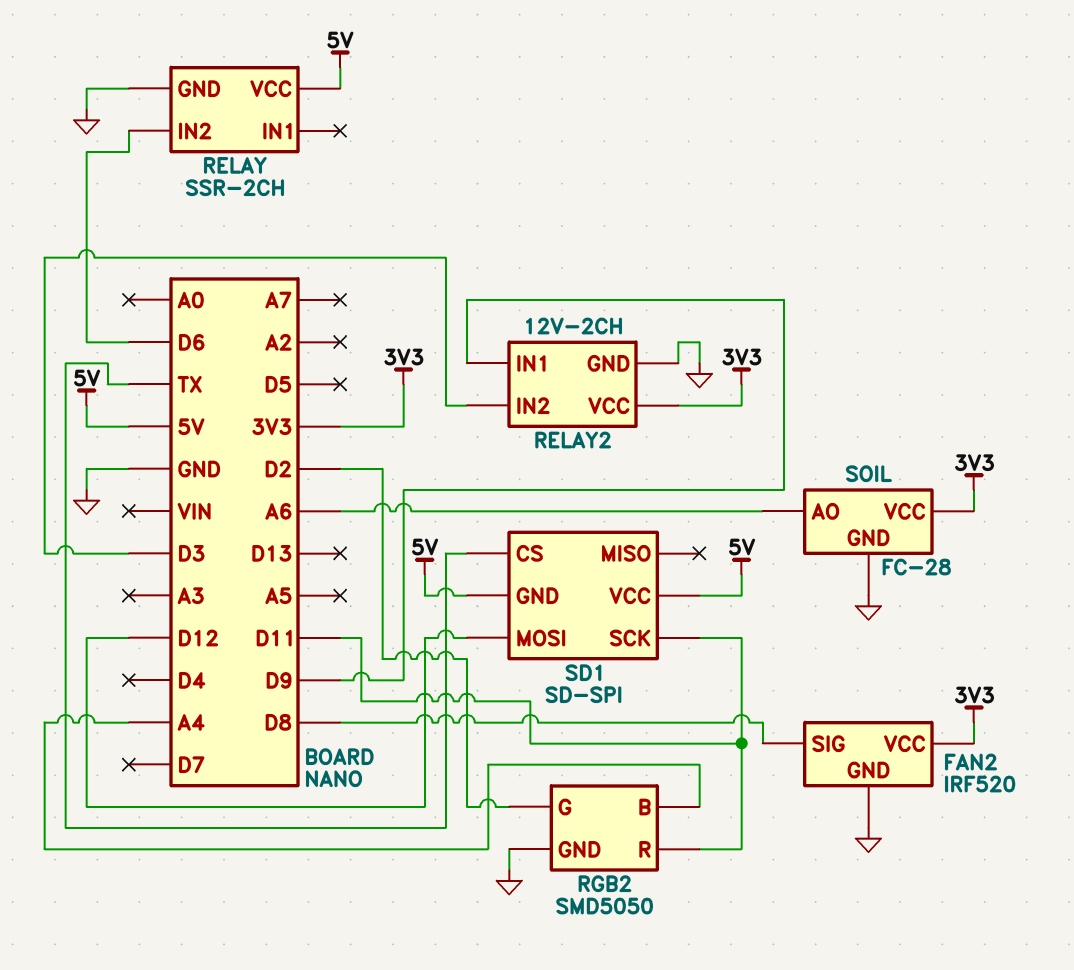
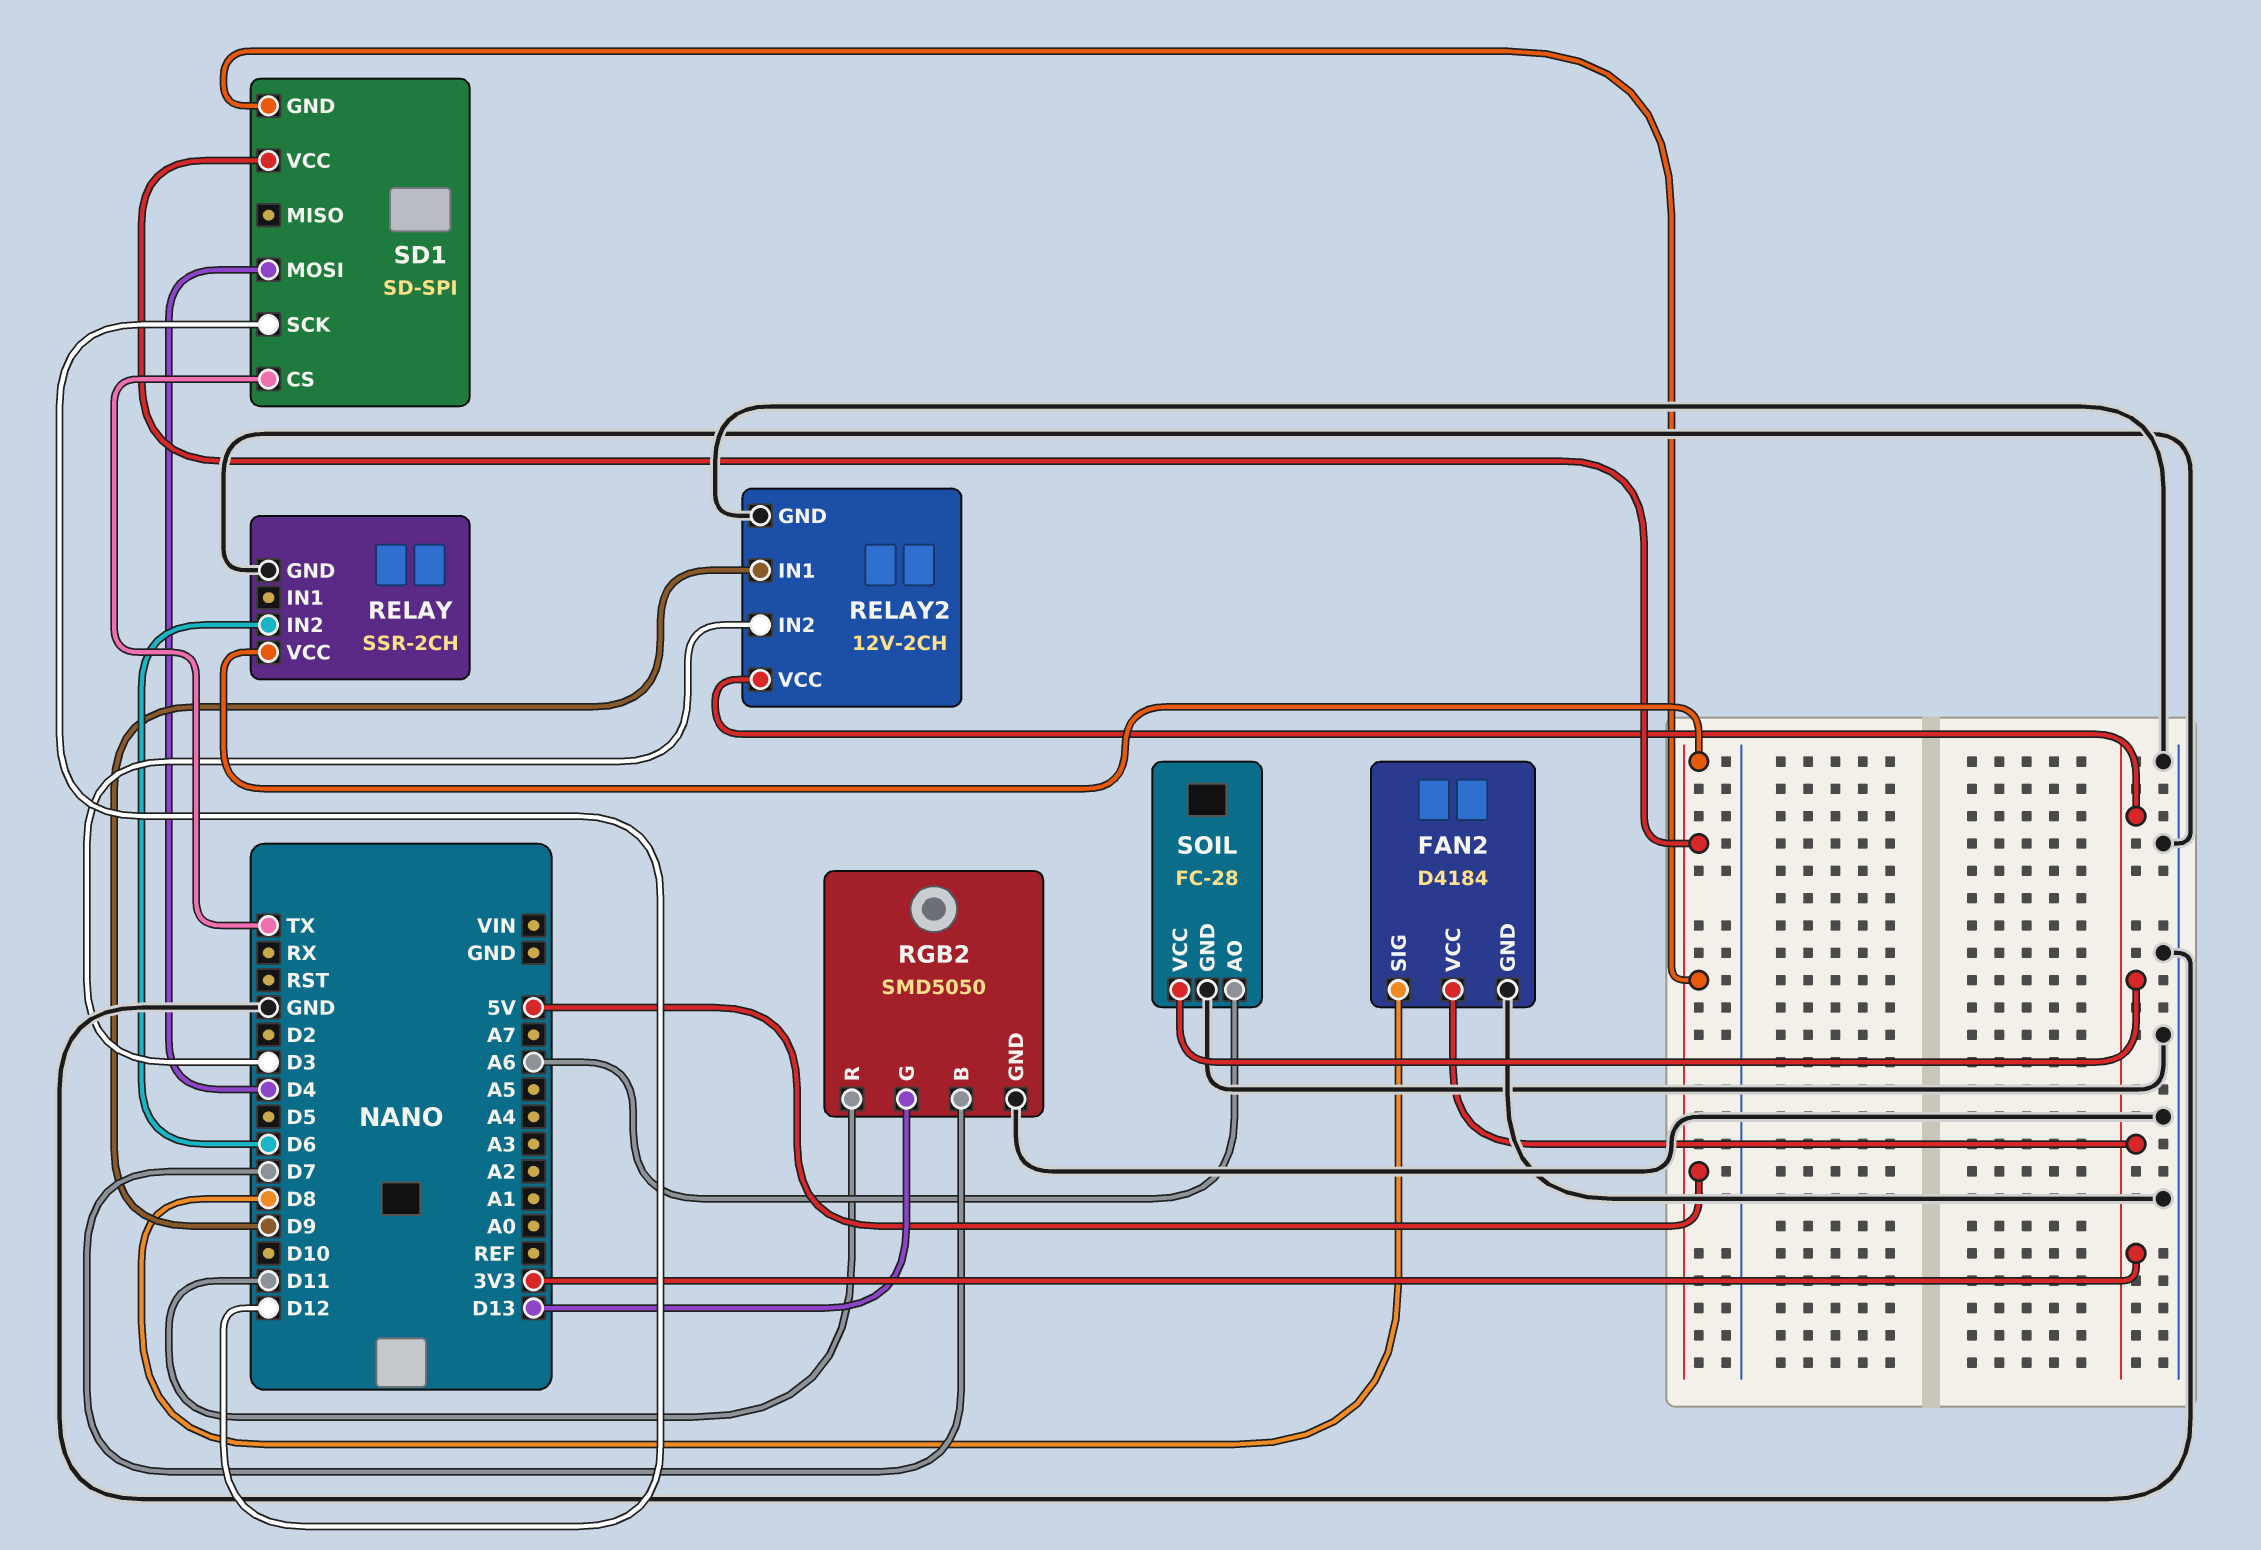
FAN2: IRF520 -> D4184
RGB2 pin B: A4 -> D7
RGB2 pin G: D2 -> D13
SD1 pin MOSI: D12 -> D4
SD1 pin SCK: D11 -> D12

